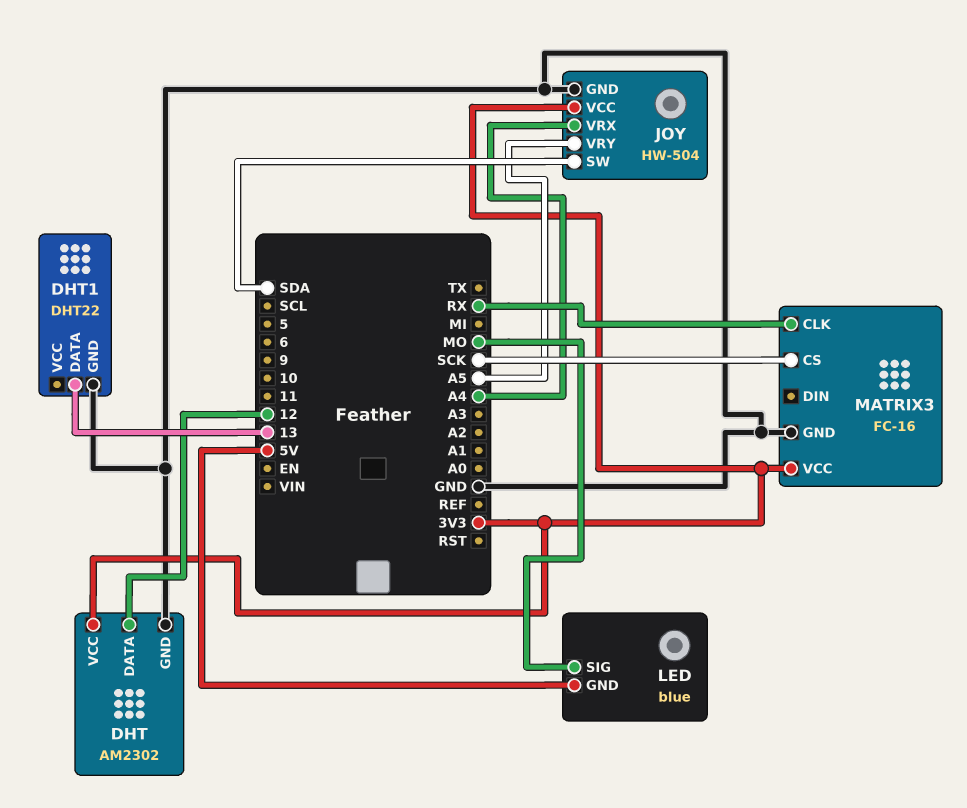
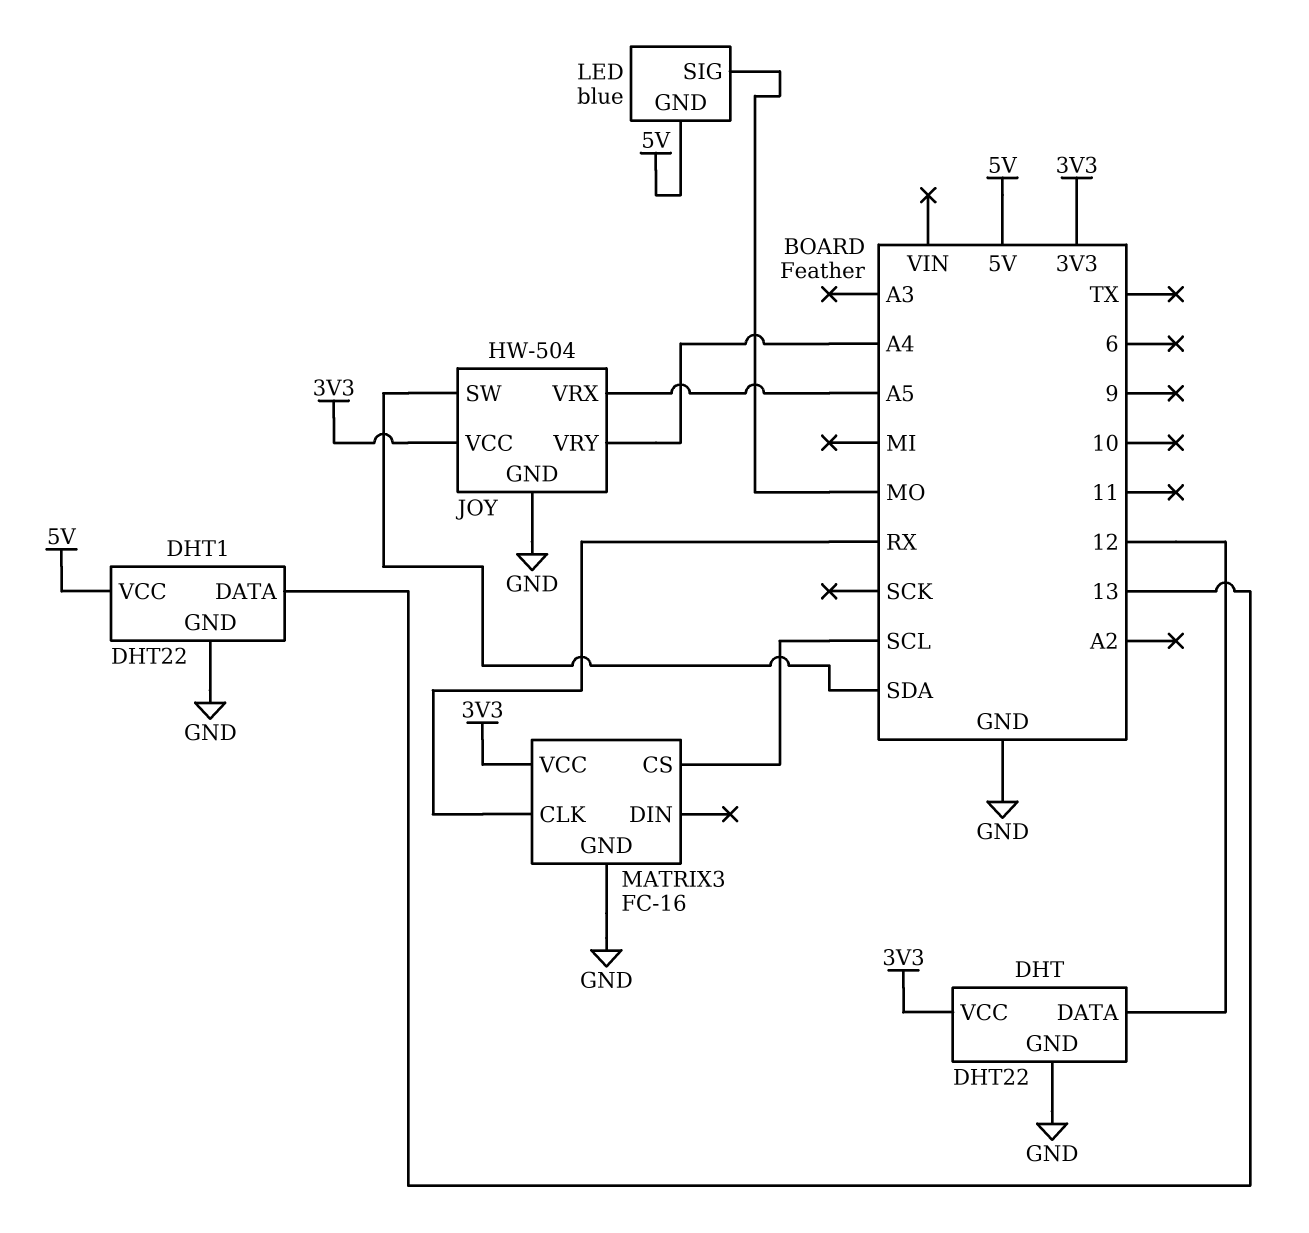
DHT: AM2302 -> DHT22
DHT1 pin VCC: none -> 5V
JOY pin VRX: A4 -> A5
JOY pin VRY: A5 -> A4
MATRIX3 pin CS: SCK -> SCL

